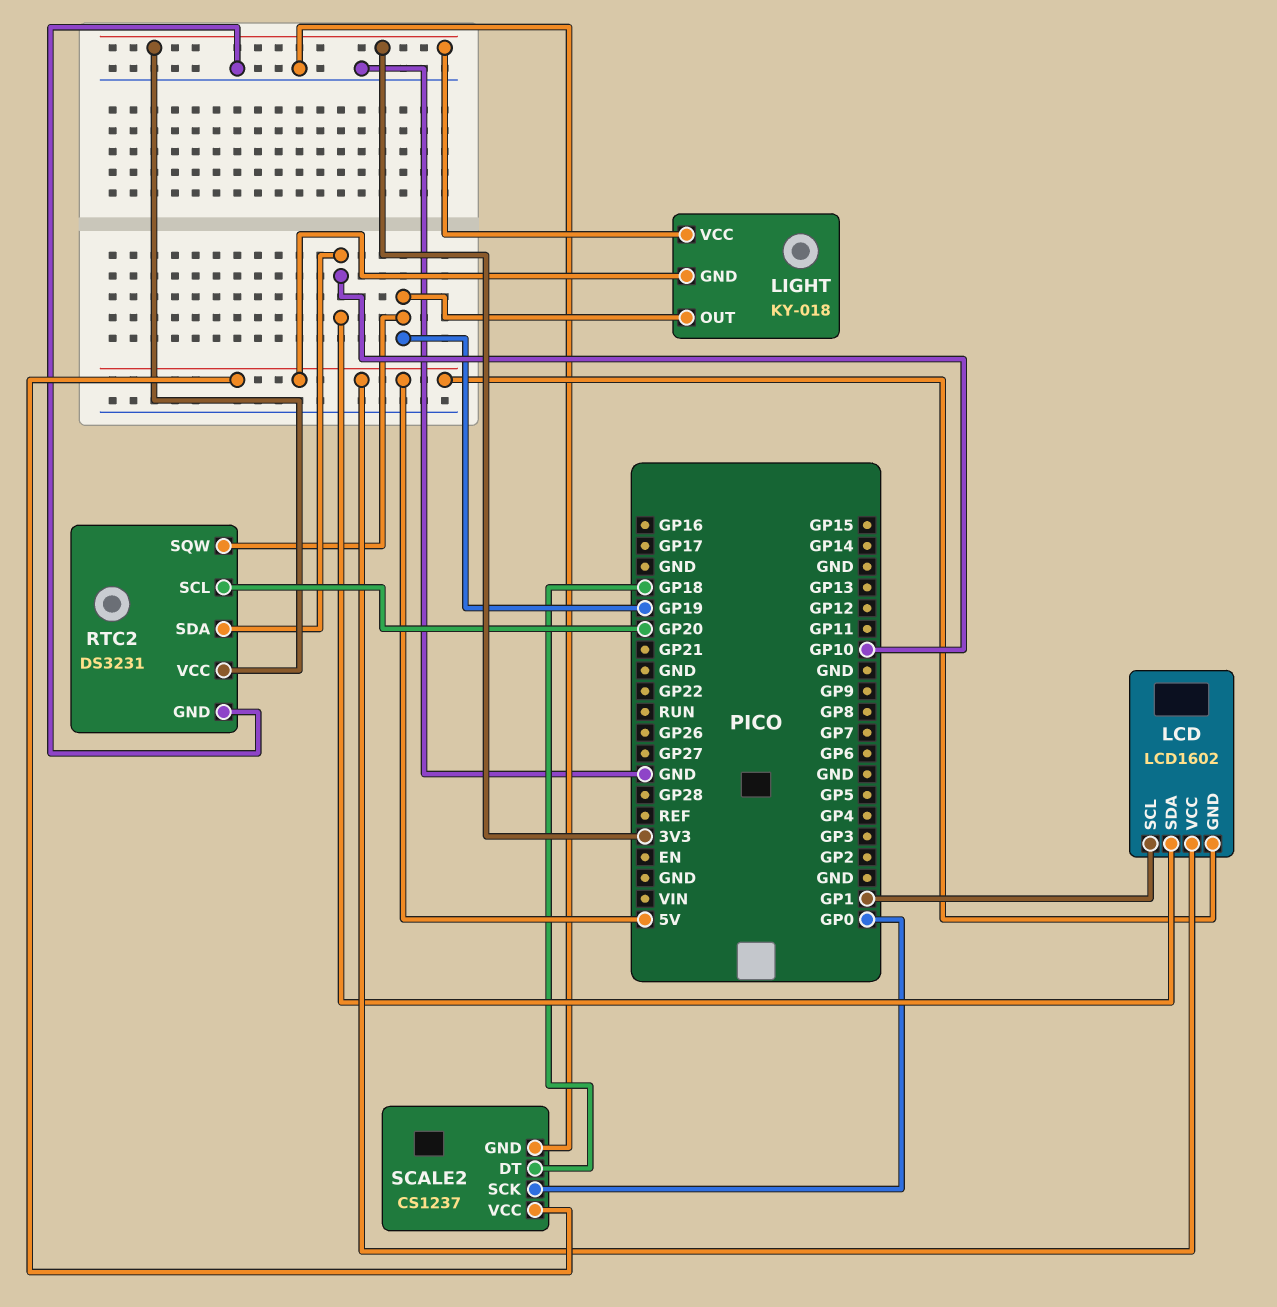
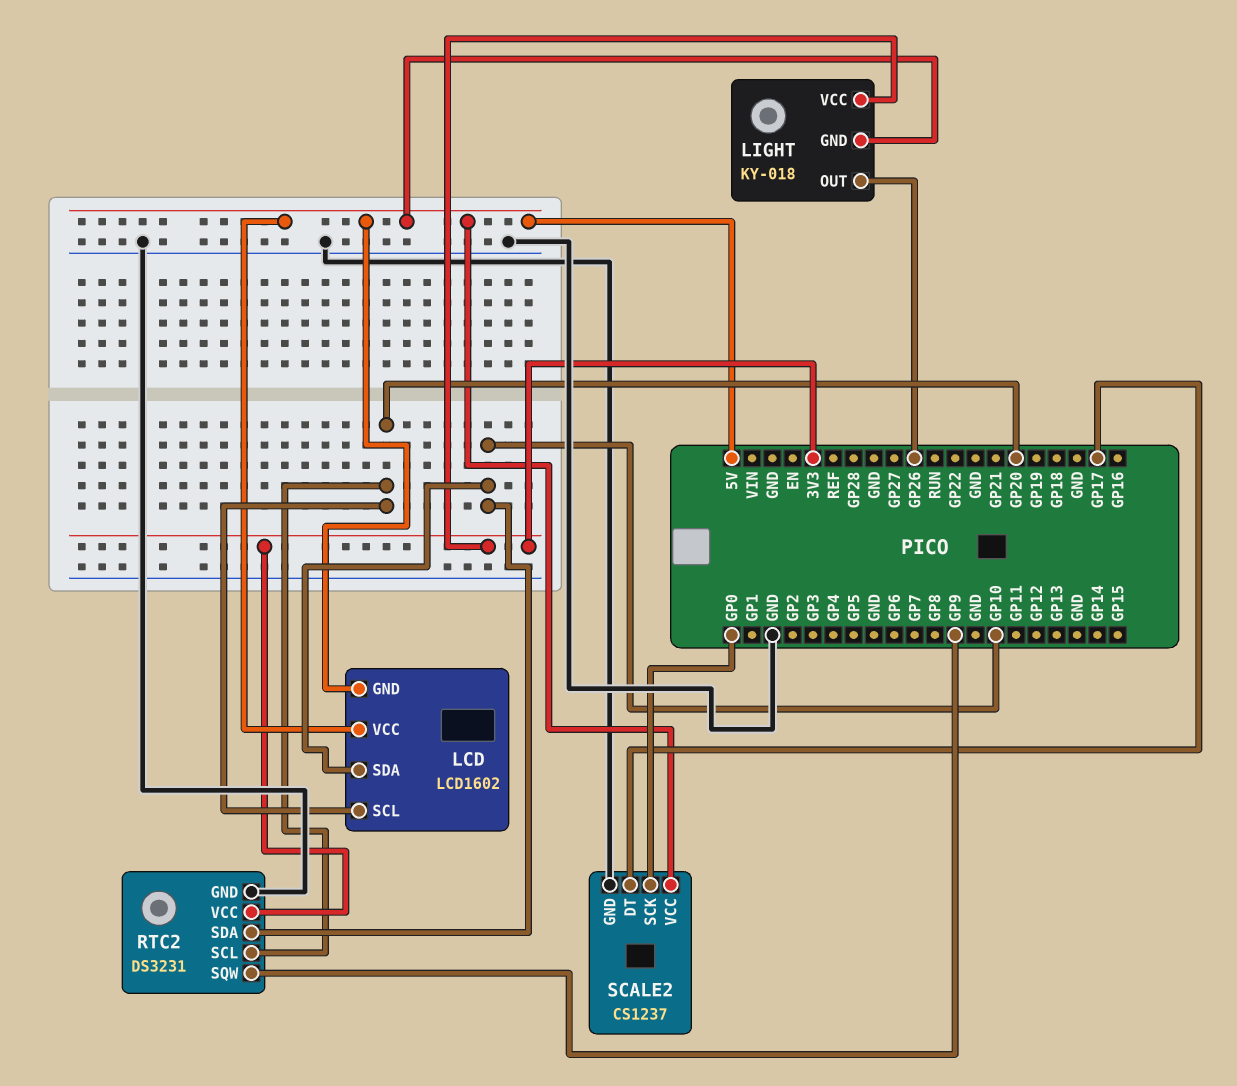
LCD pin SCL: GP1 -> GP20
LIGHT pin OUT: GP19 -> GP26
RTC2 pin SQW: GP19 -> GP9
SCALE2 pin DT: GP18 -> GP17

